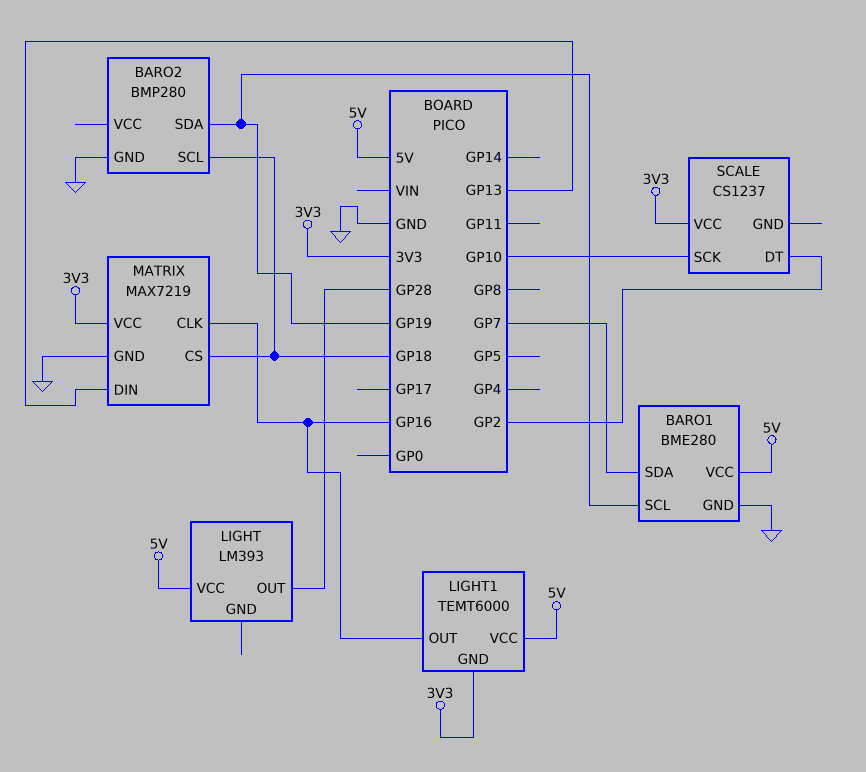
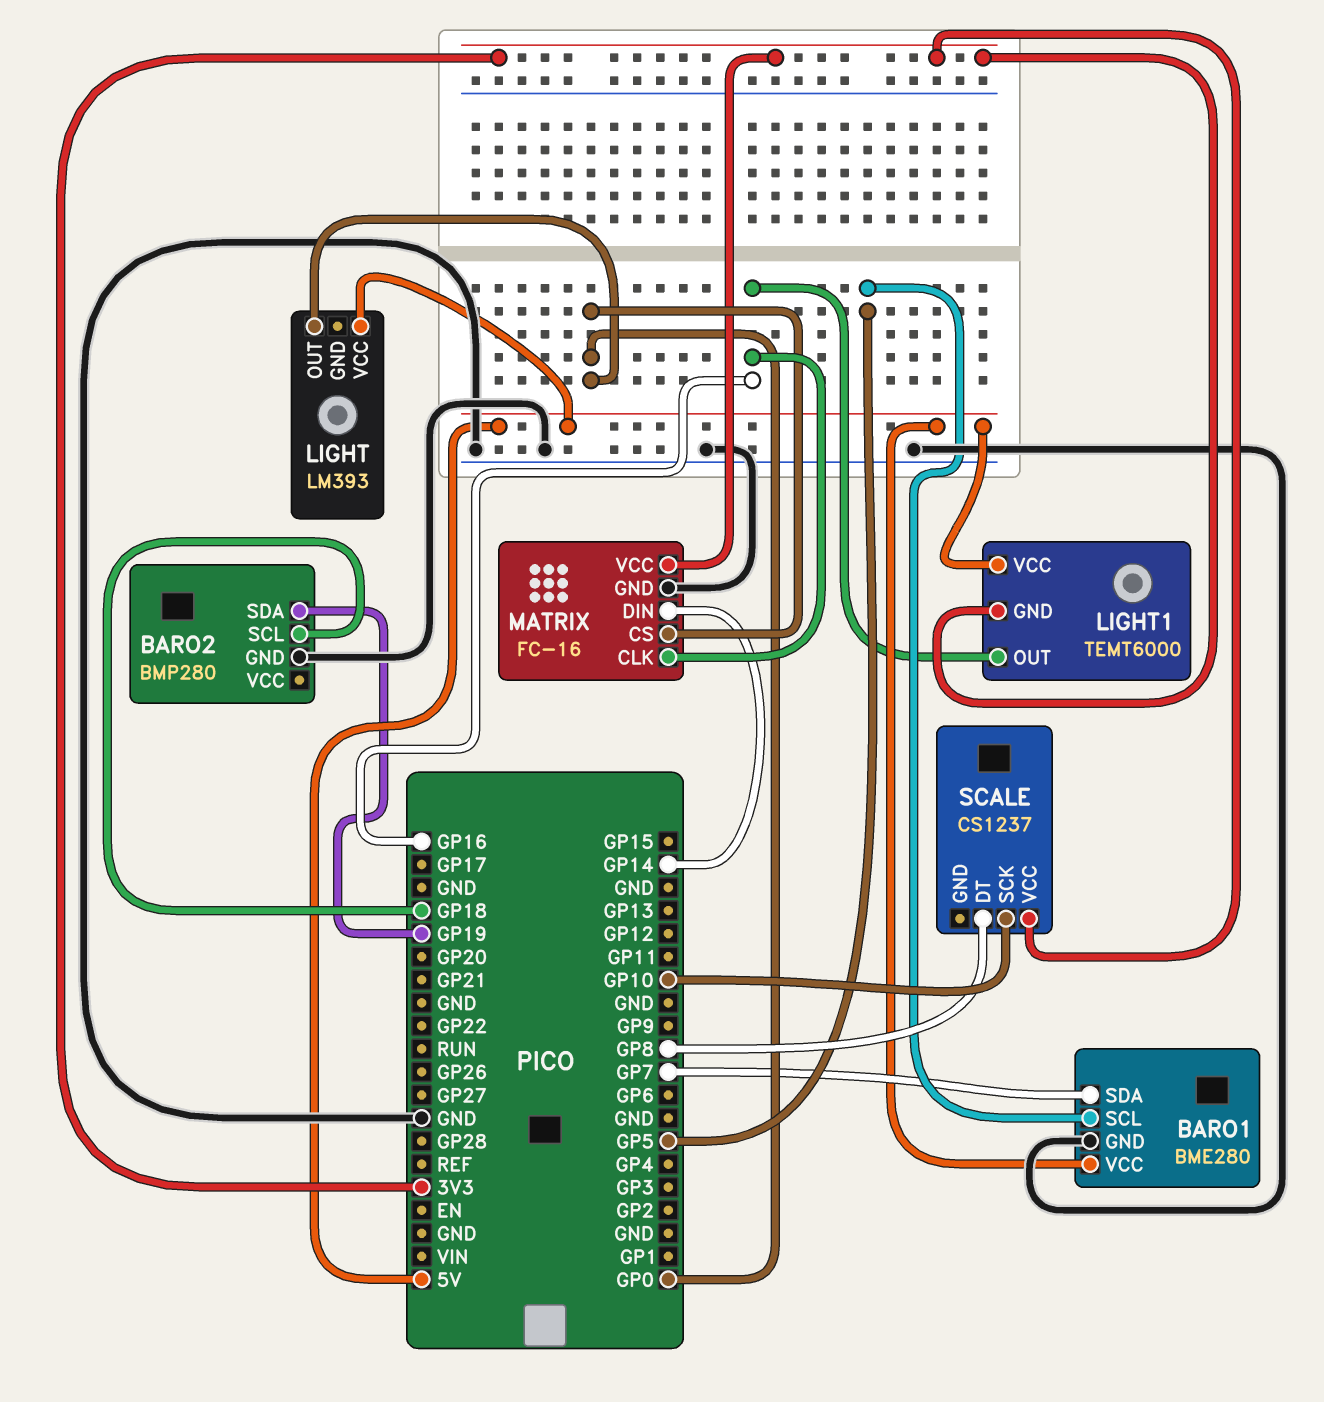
BARO1 pin SCL: GP19 -> GP5
LIGHT pin OUT: GP28 -> GP0
MATRIX: MAX7219 -> FC-16
MATRIX pin CS: GP18 -> GP0
MATRIX pin DIN: GP13 -> GP14
SCALE pin DT: GP2 -> GP8

